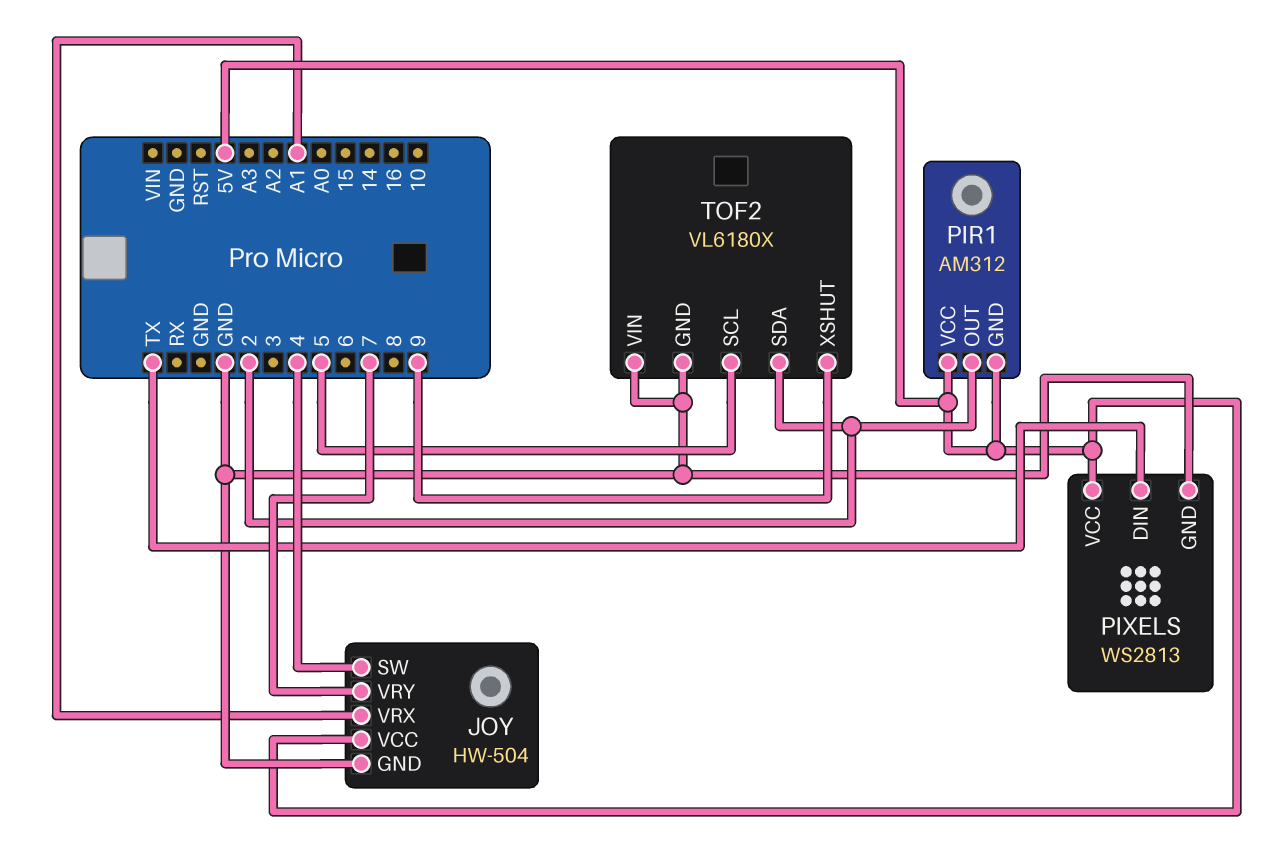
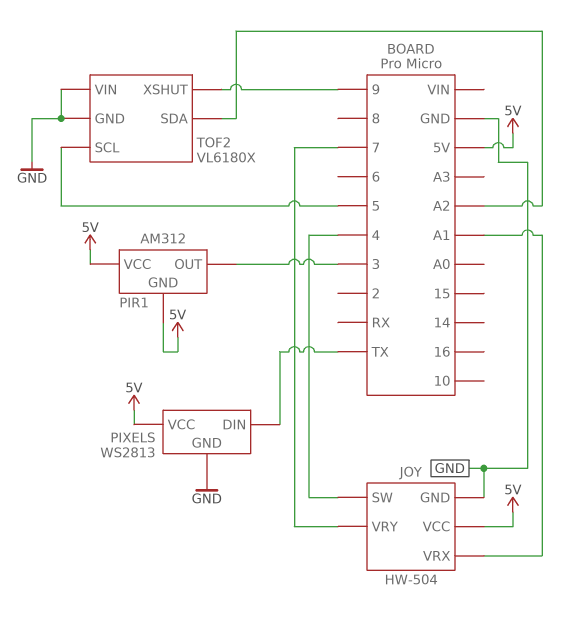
PIR1 pin OUT: 2 -> 3
TOF2 pin SDA: 2 -> A2

